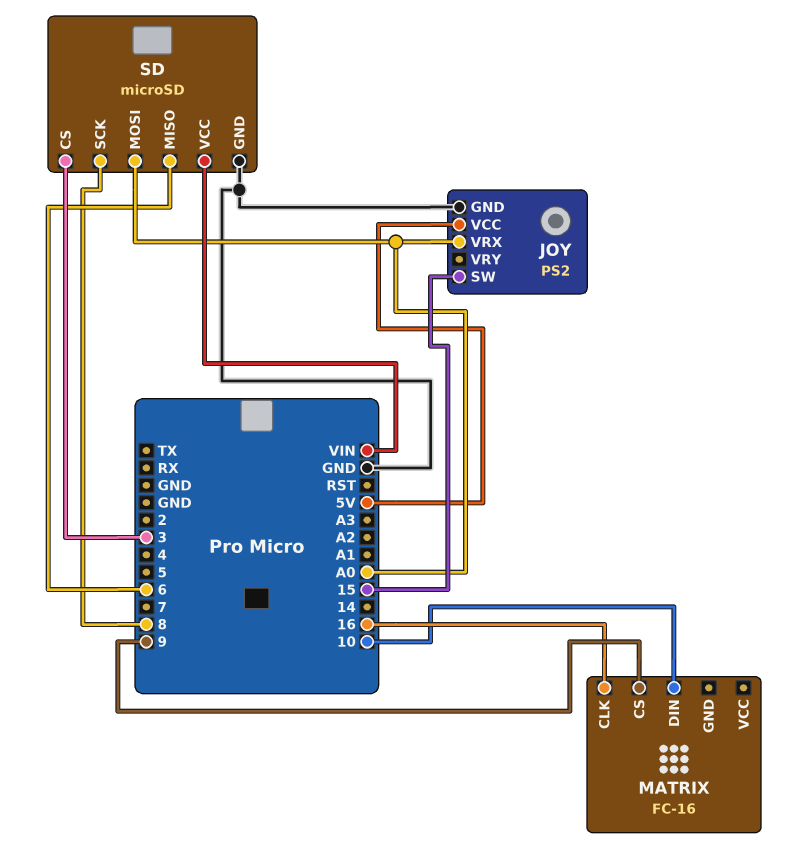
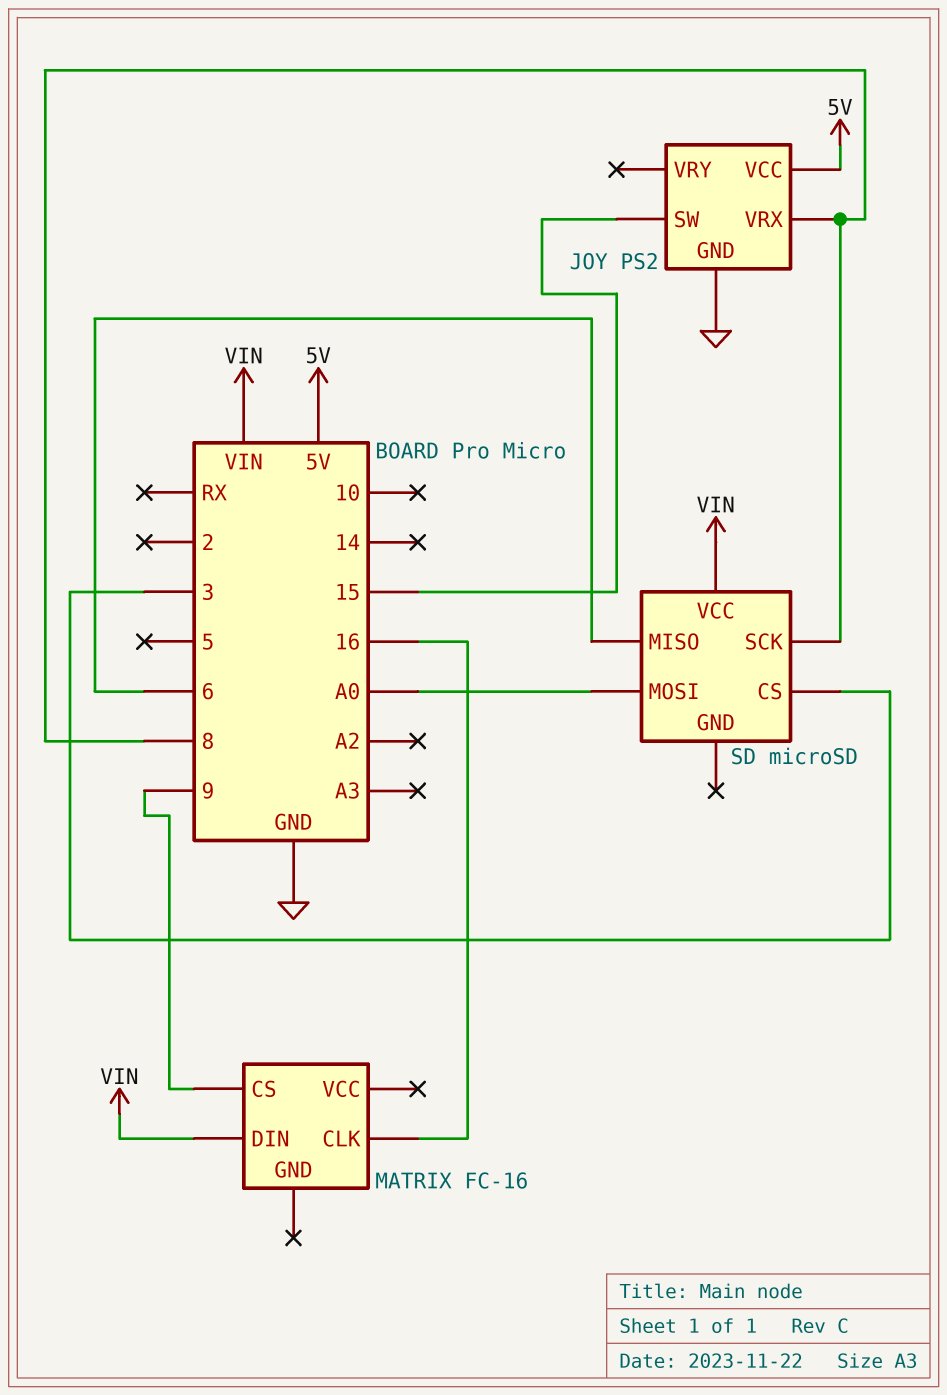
JOY pin VRX: A0 -> 8
MATRIX pin DIN: 10 -> VIN
SD pin GND: GND -> none

